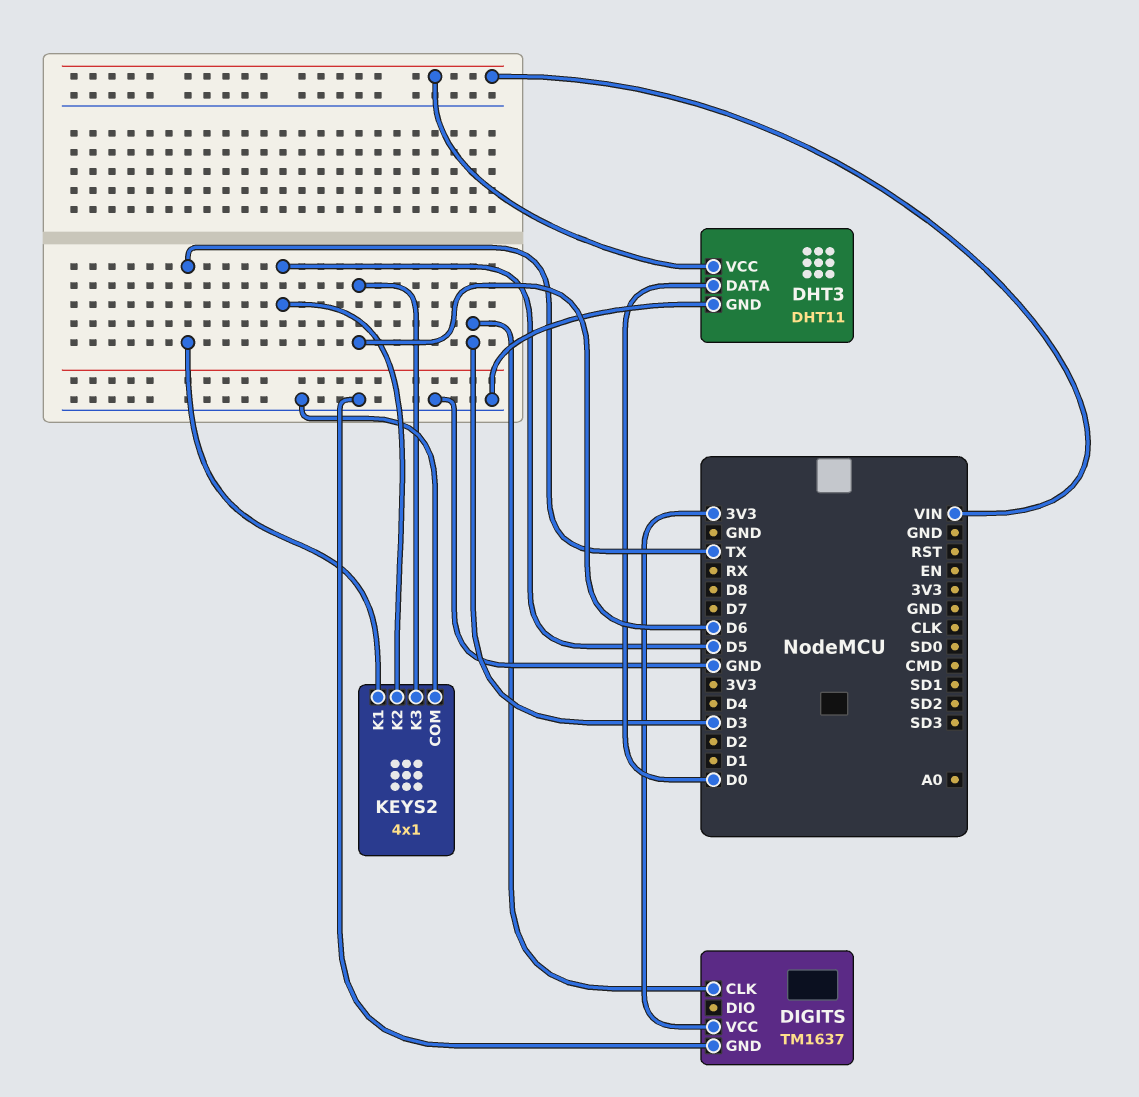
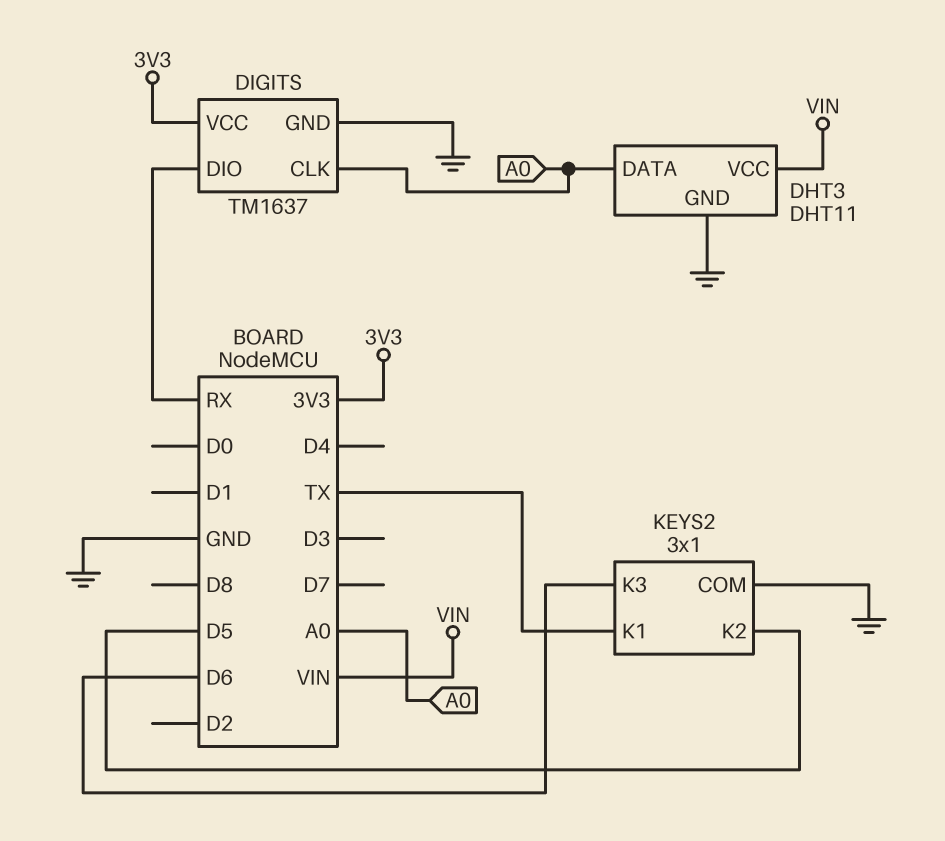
DHT3 pin DATA: D0 -> A0
DIGITS pin CLK: D3 -> A0
DIGITS pin DIO: none -> RX
KEYS2: 4x1 -> 3x1

